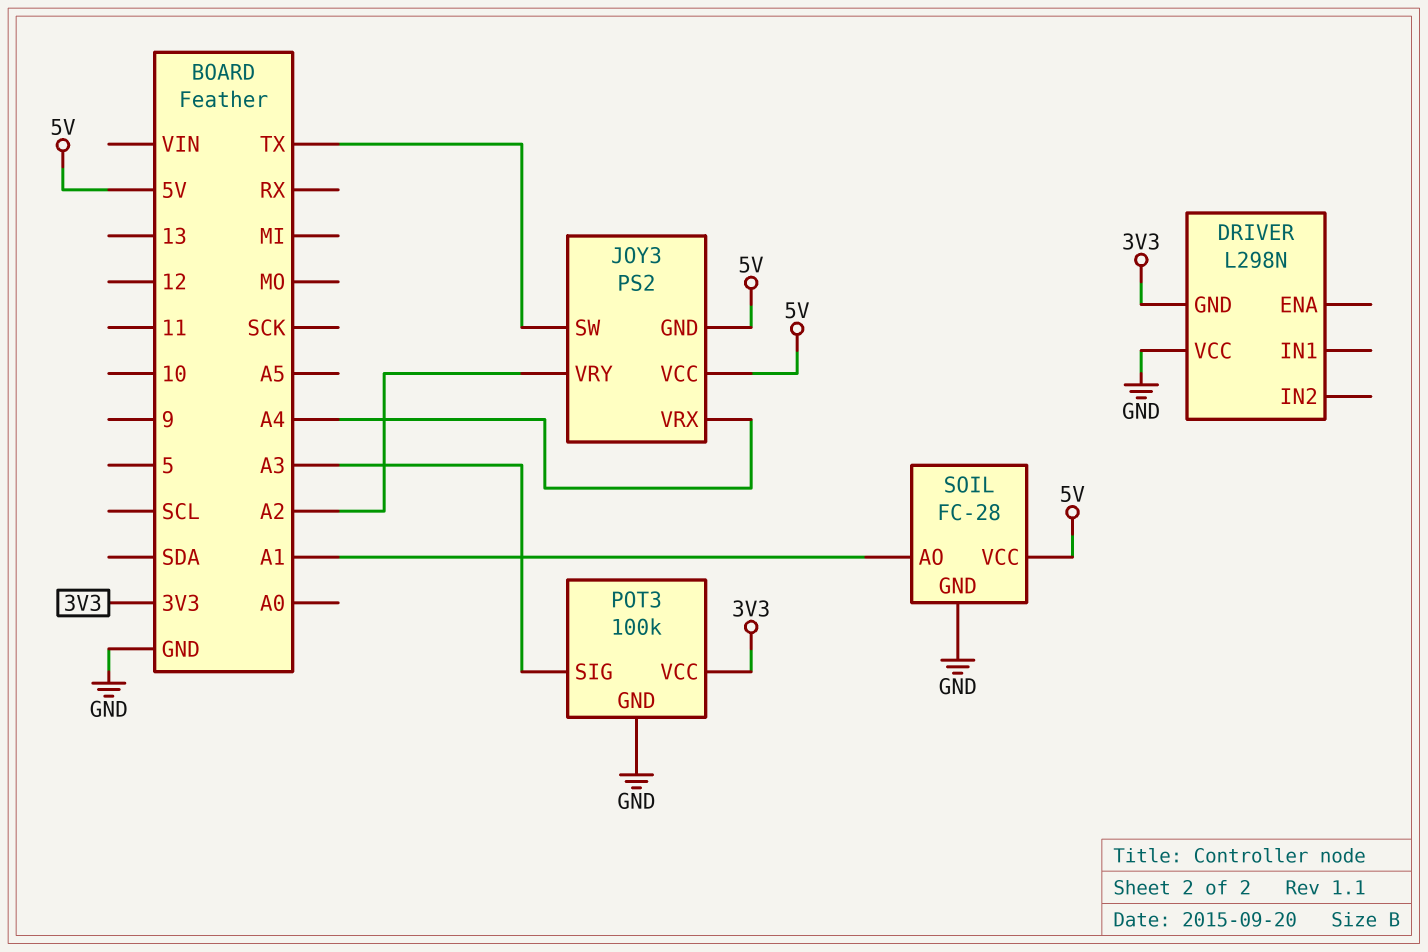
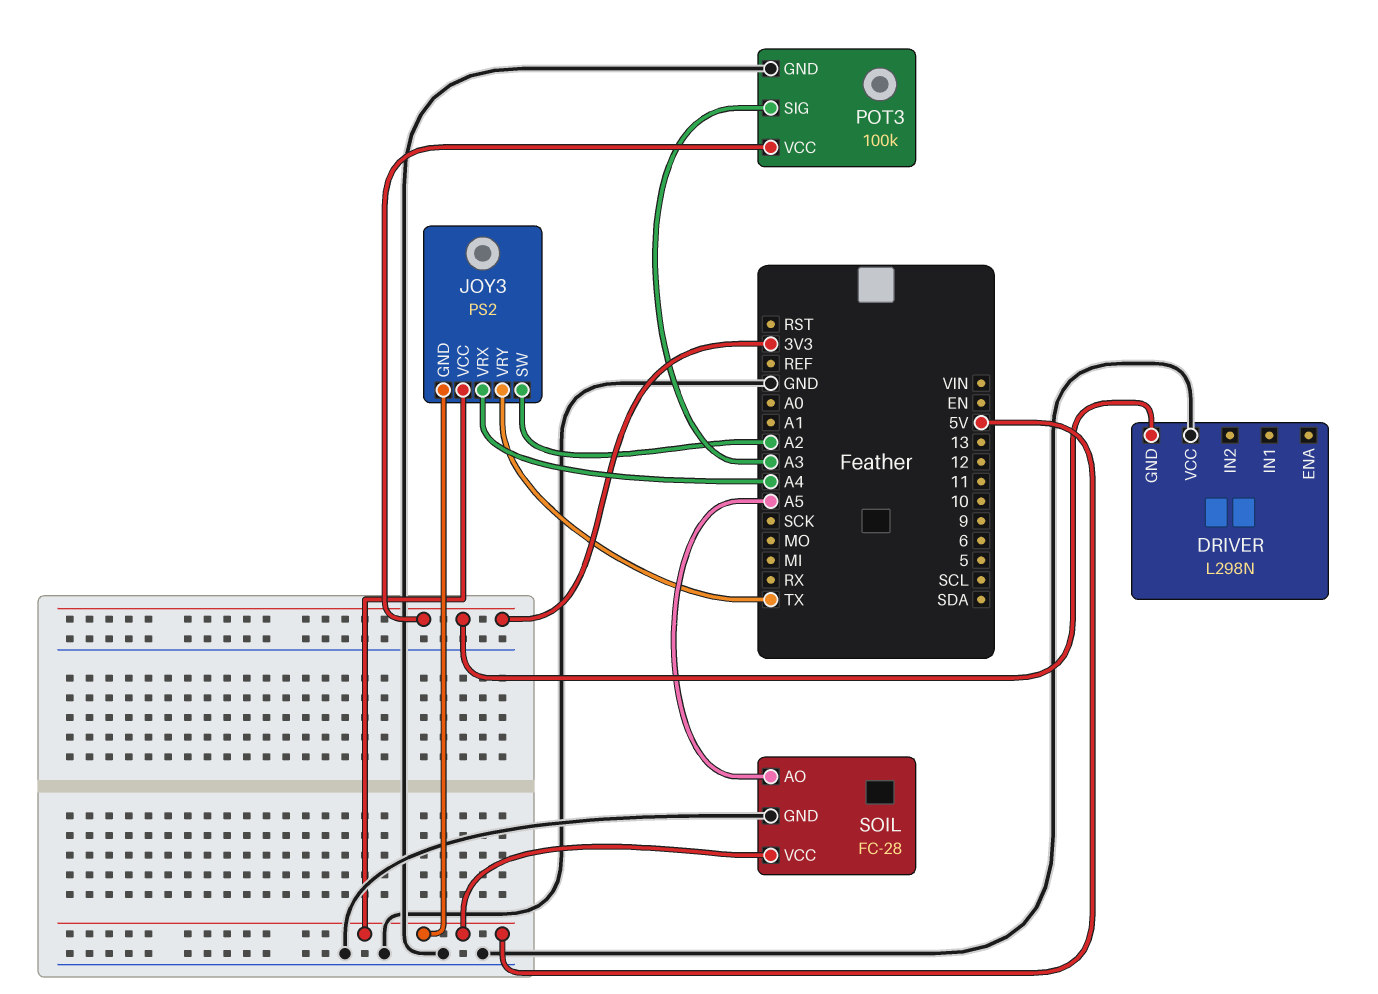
JOY3 pin SW: TX -> A2
JOY3 pin VRY: A2 -> TX
SOIL pin AO: A1 -> A5

